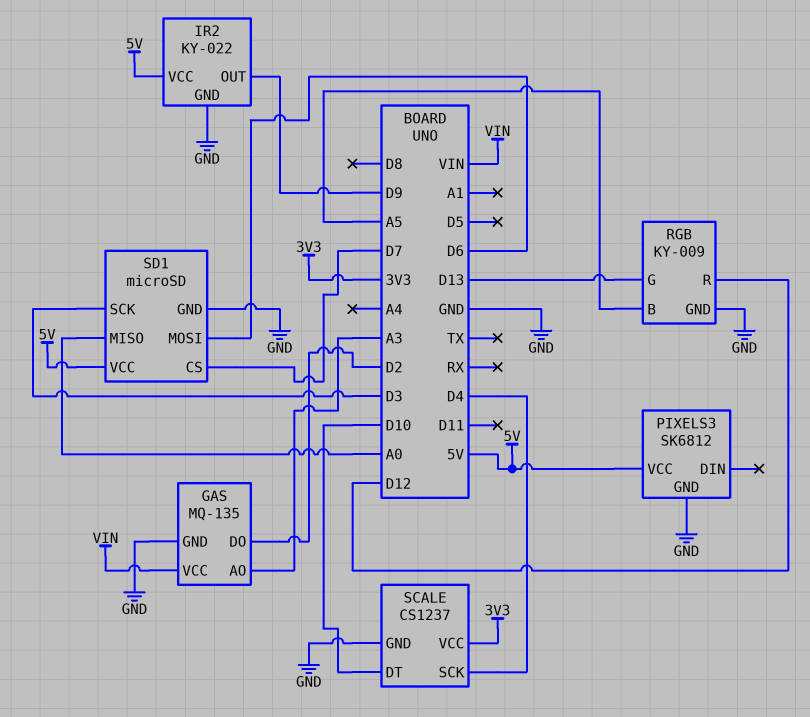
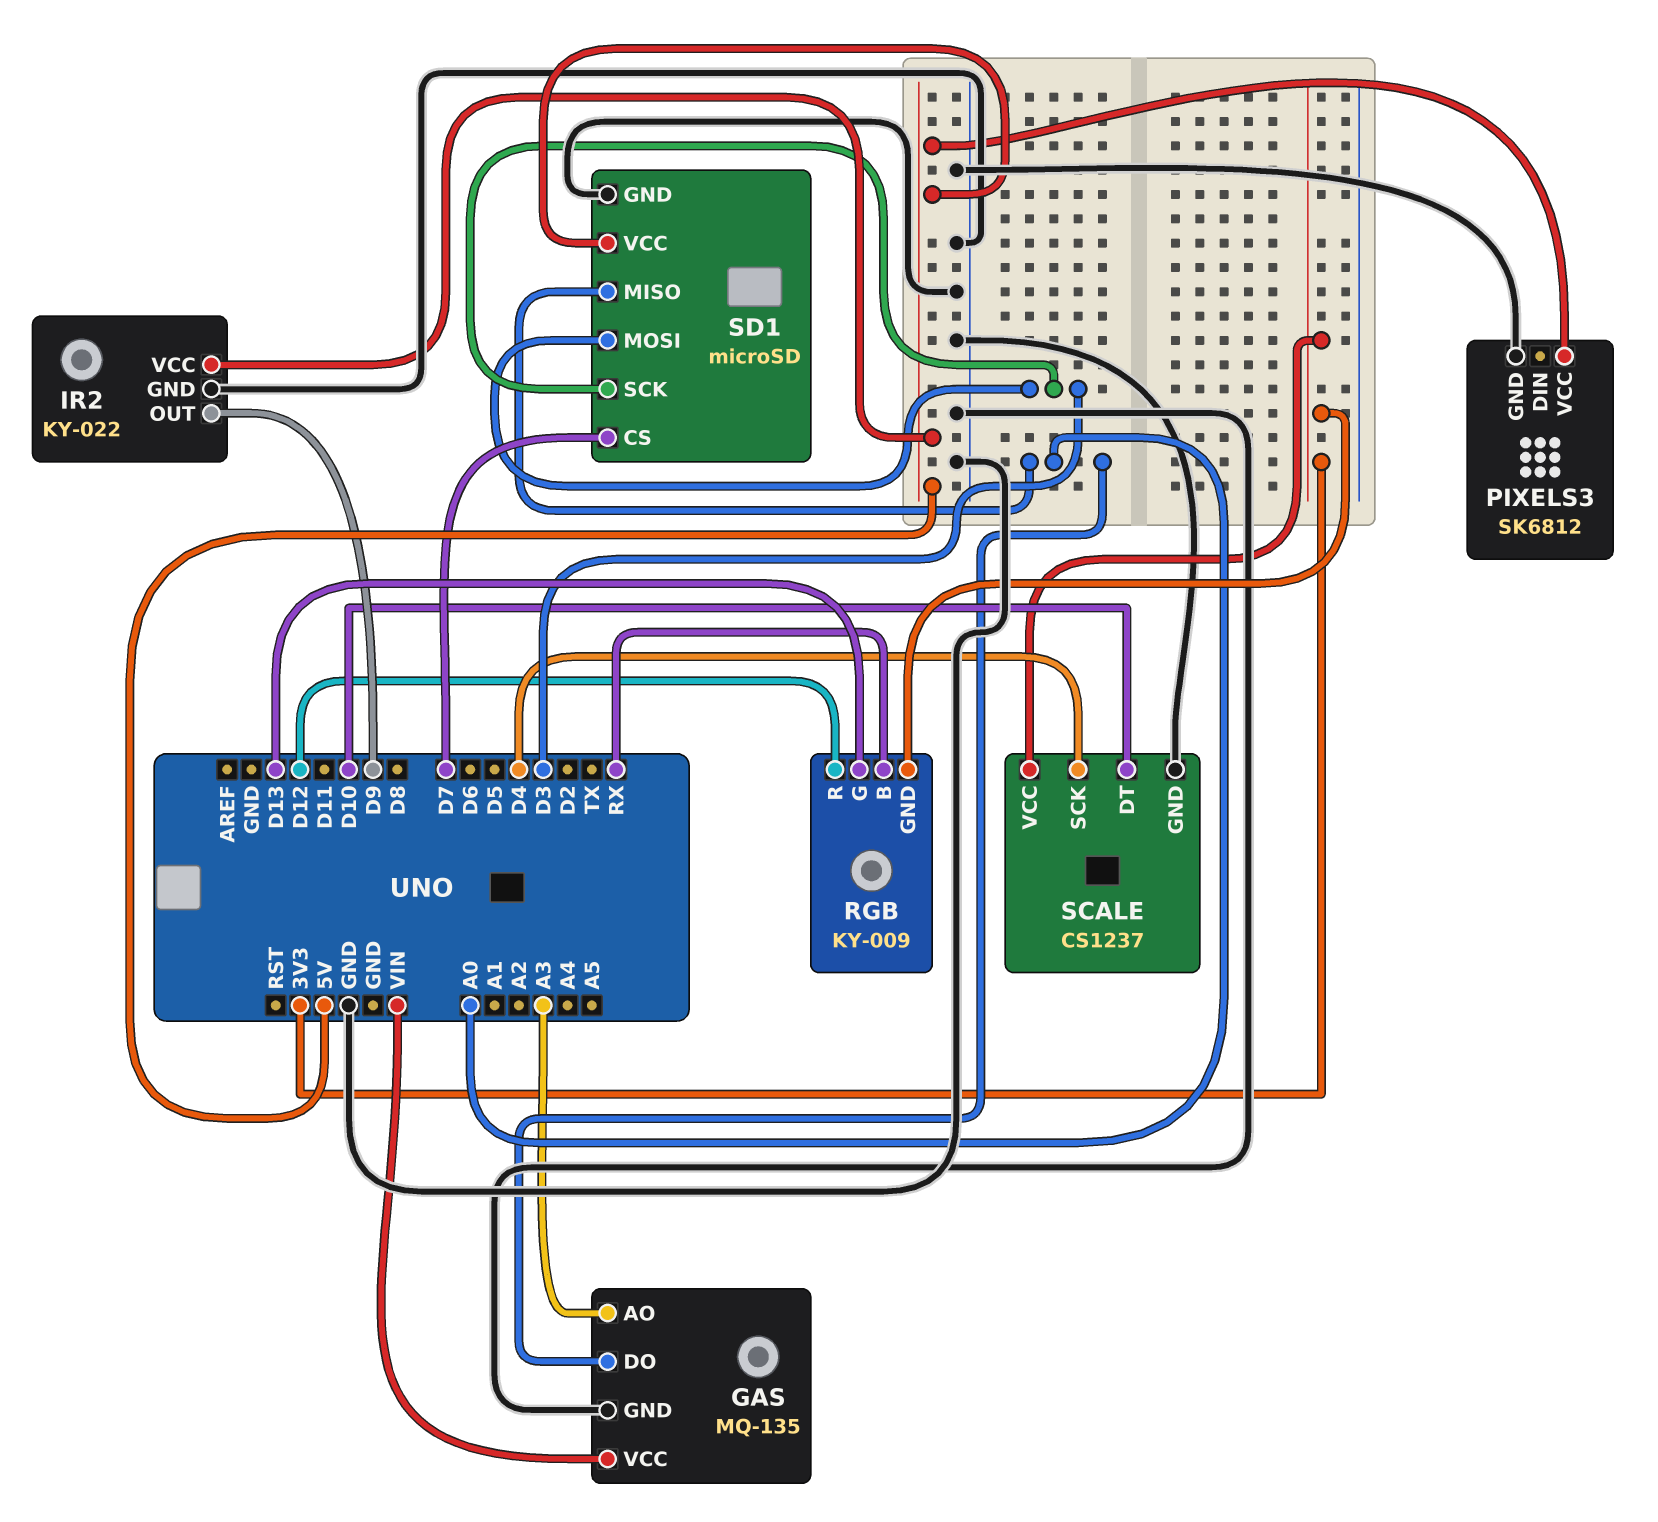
GAS pin DO: D2 -> A0
RGB pin B: A5 -> RX
RGB pin GND: GND -> 3V3
SD1 pin MOSI: D6 -> D3

